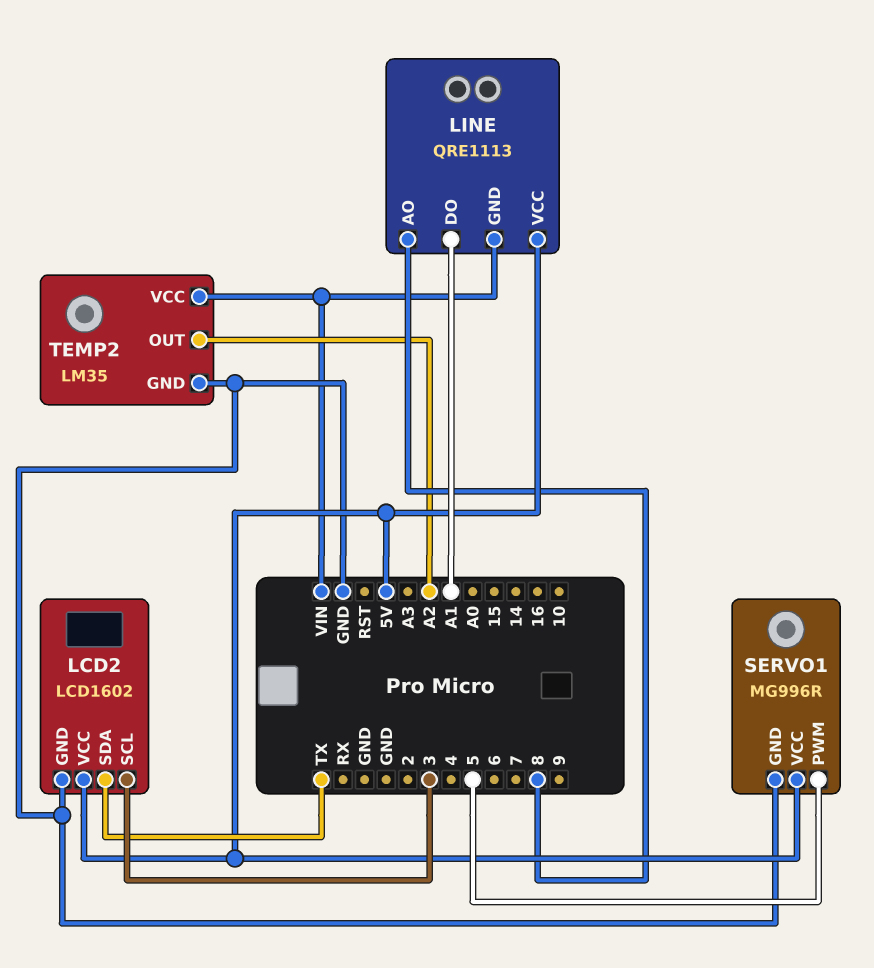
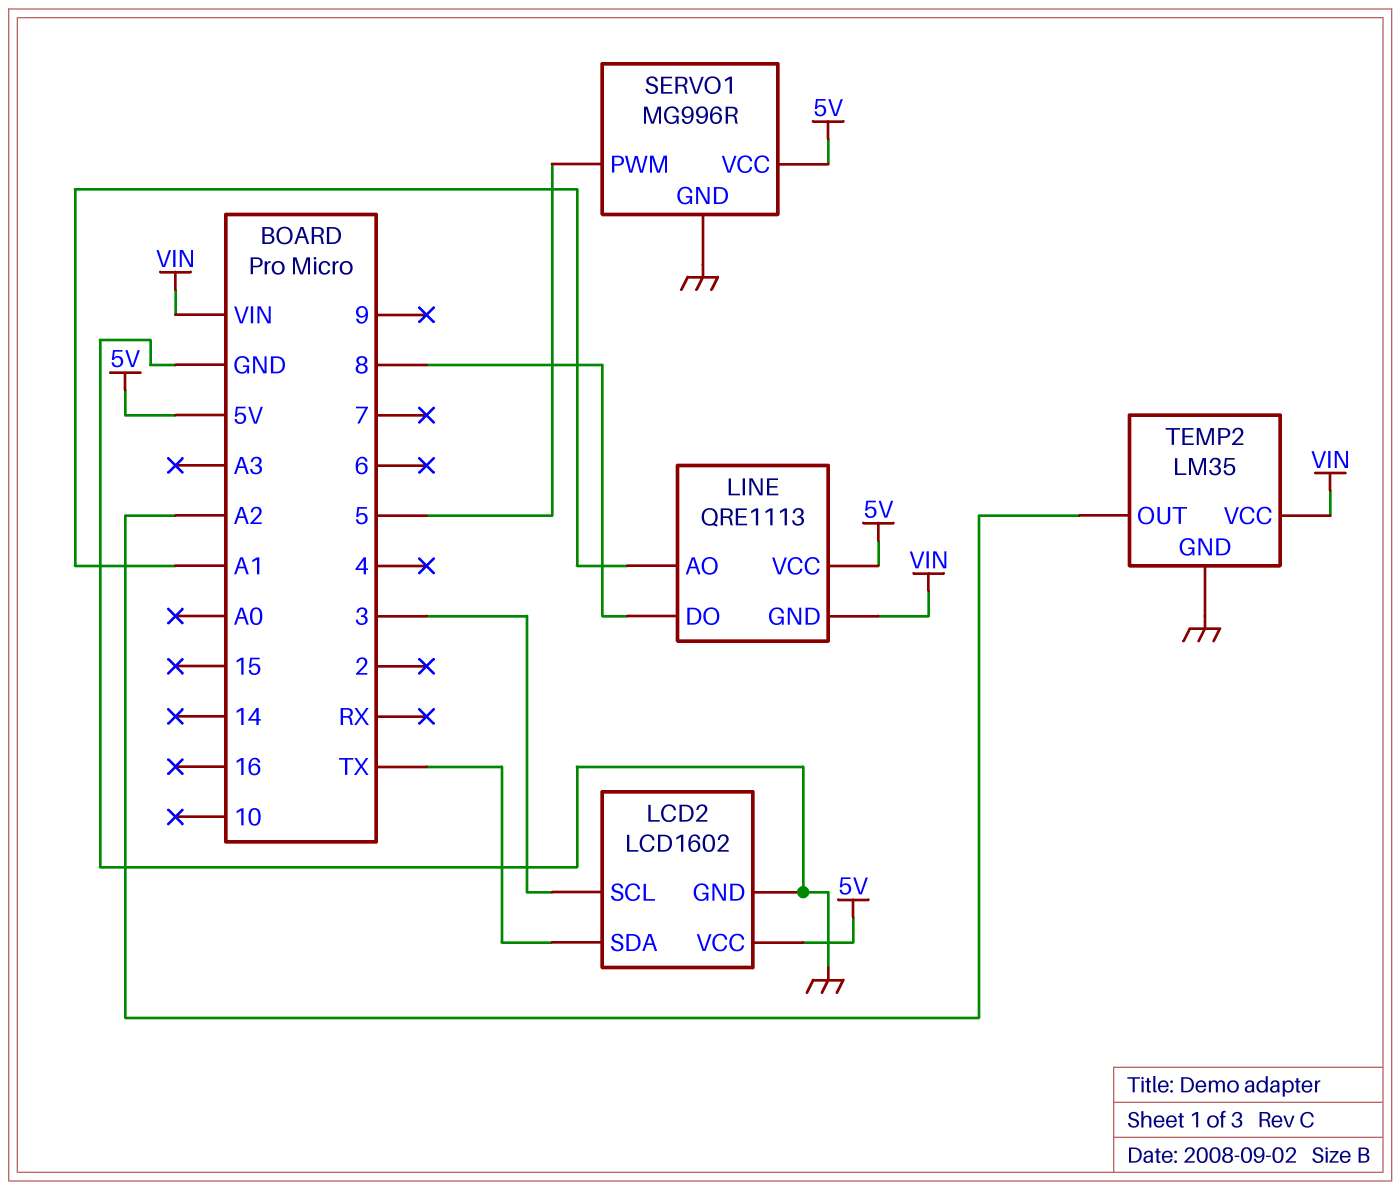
LINE pin AO: 8 -> A1
LINE pin DO: A1 -> 8

